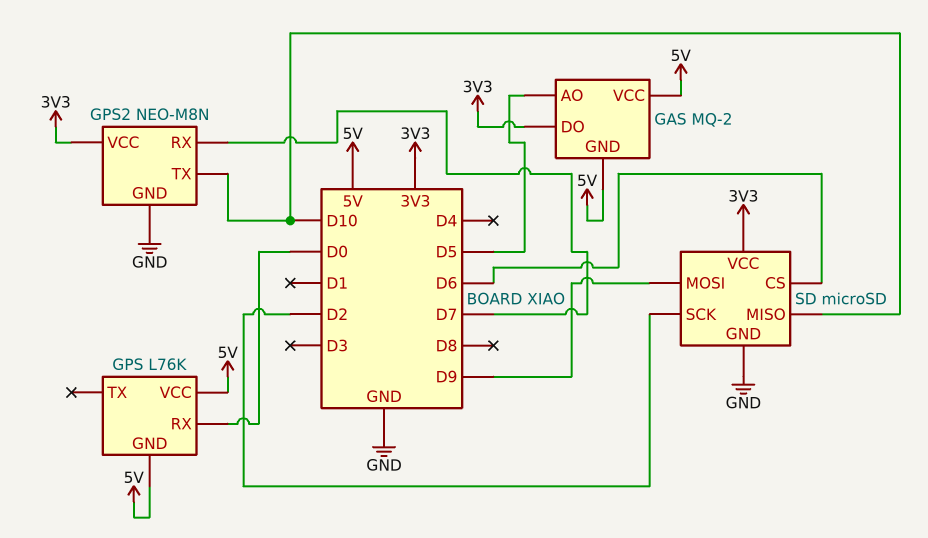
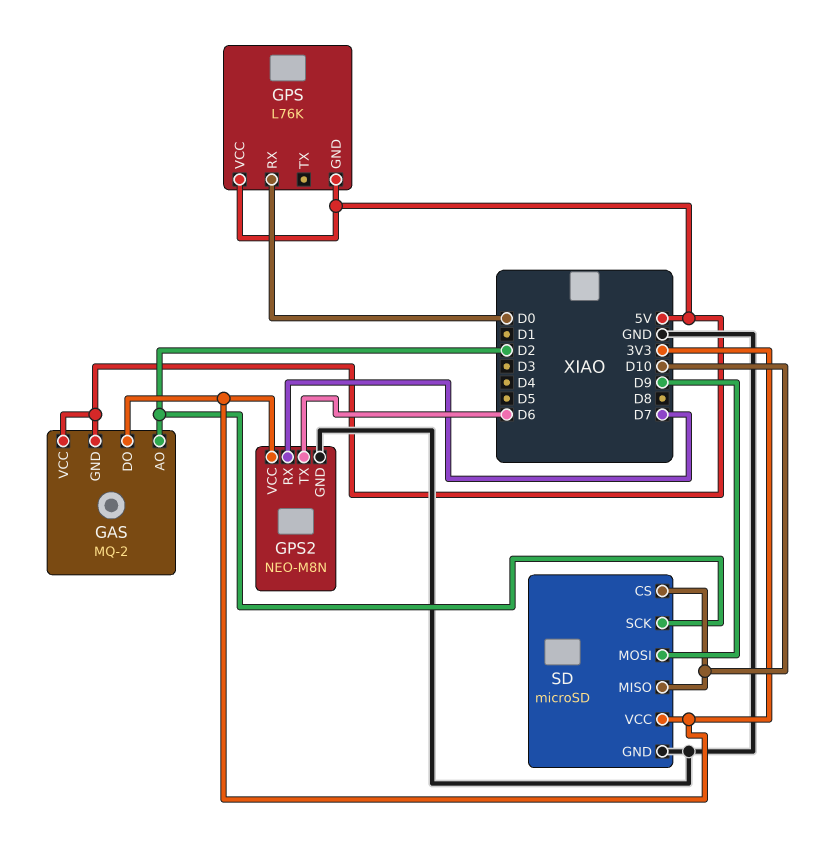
GAS pin AO: D5 -> D2
GPS2 pin TX: D10 -> D6
SD pin CS: D6 -> D10

